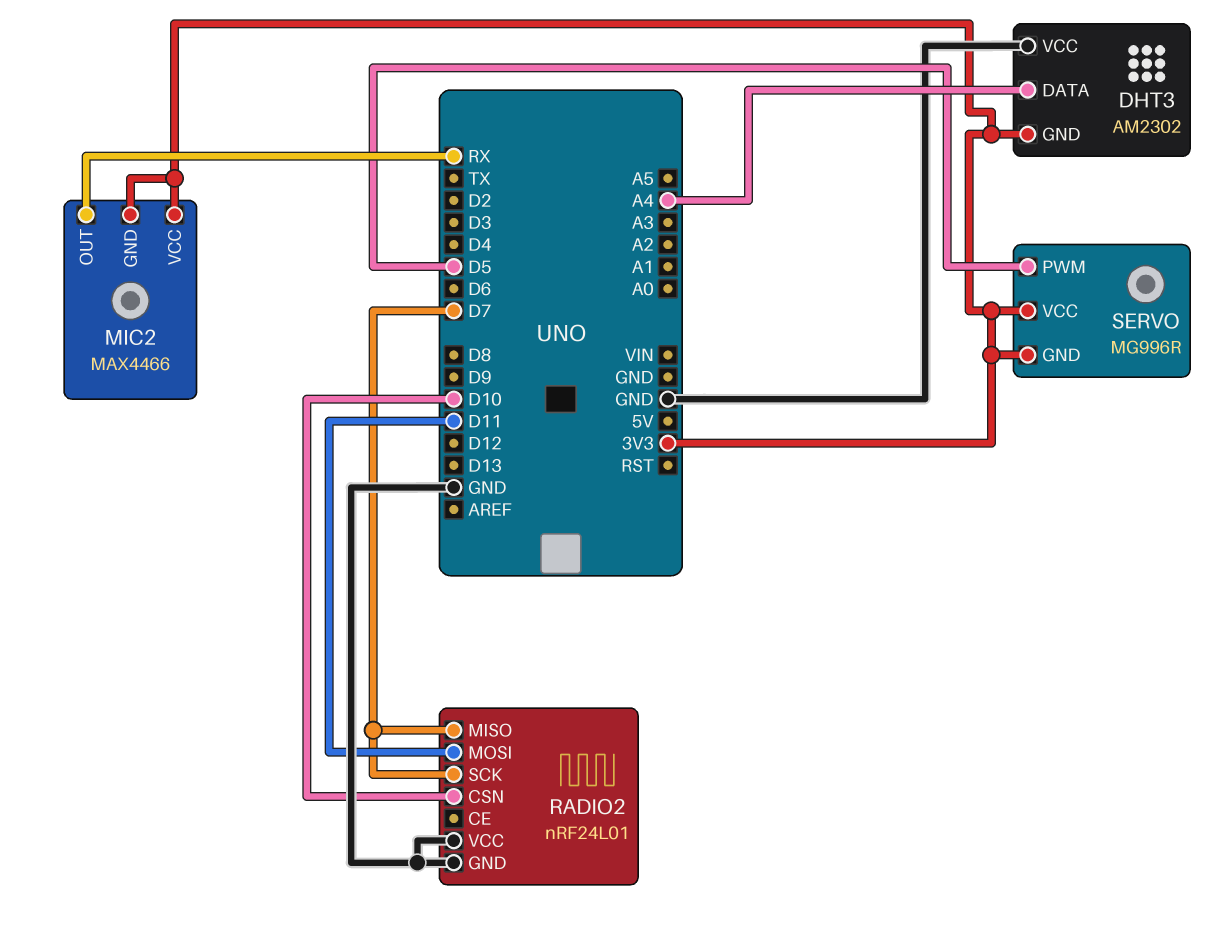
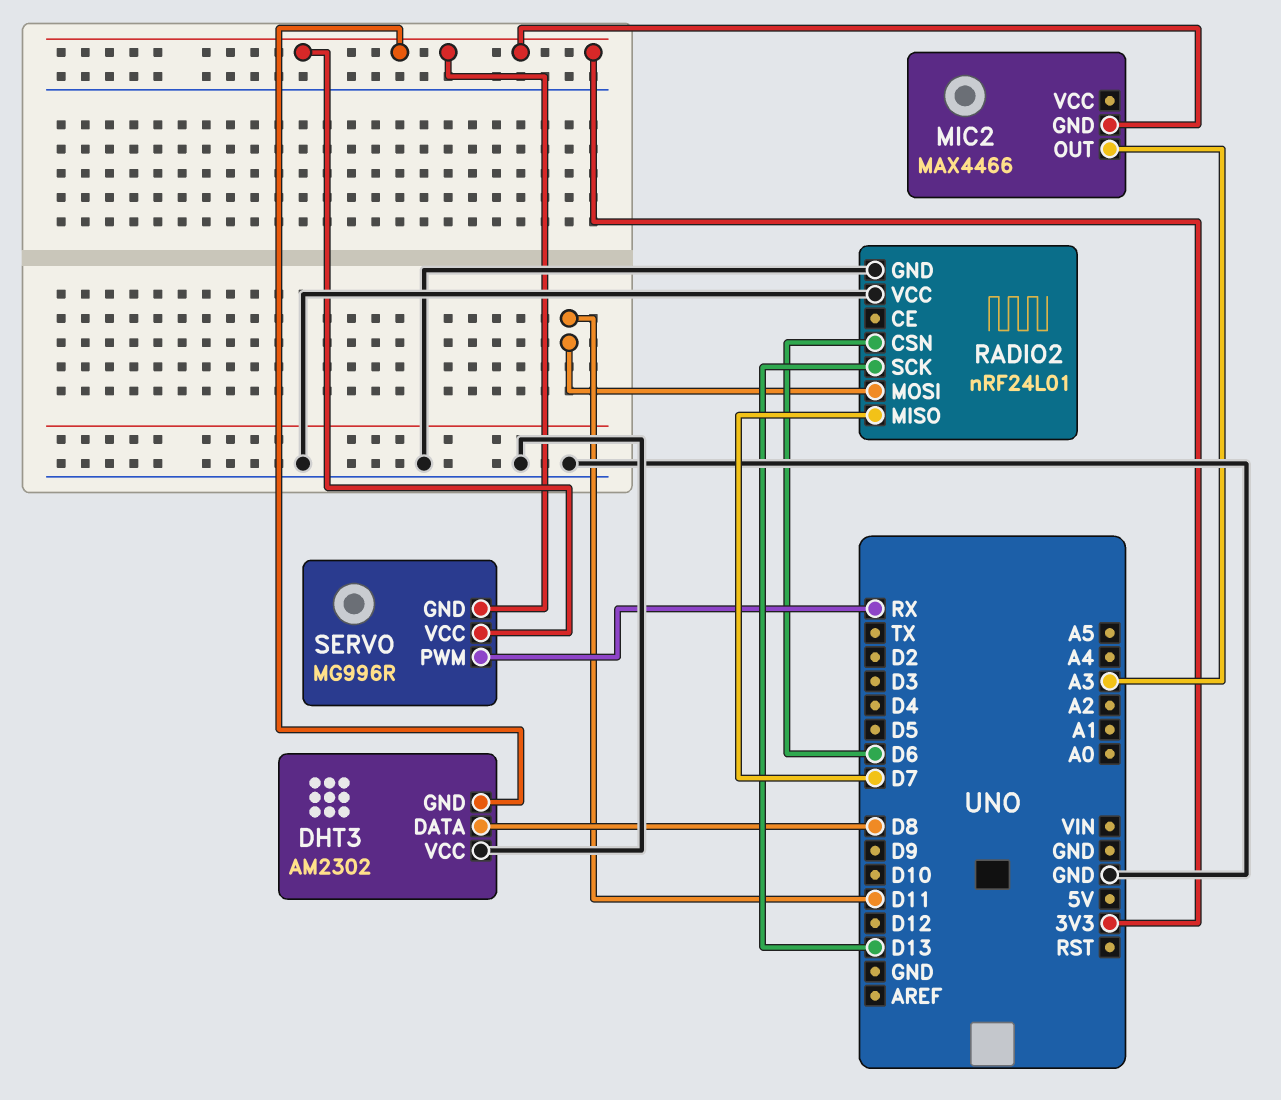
DHT3 pin DATA: A4 -> D8
MIC2 pin OUT: RX -> A3
MIC2 pin VCC: 3V3 -> none
RADIO2 pin CSN: D10 -> D6
RADIO2 pin SCK: D7 -> D13
SERVO pin PWM: D5 -> RX

